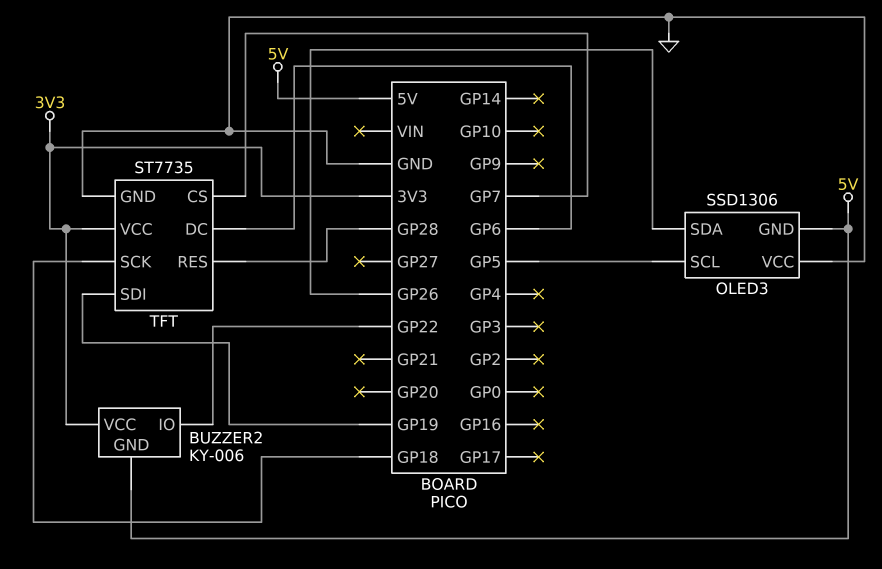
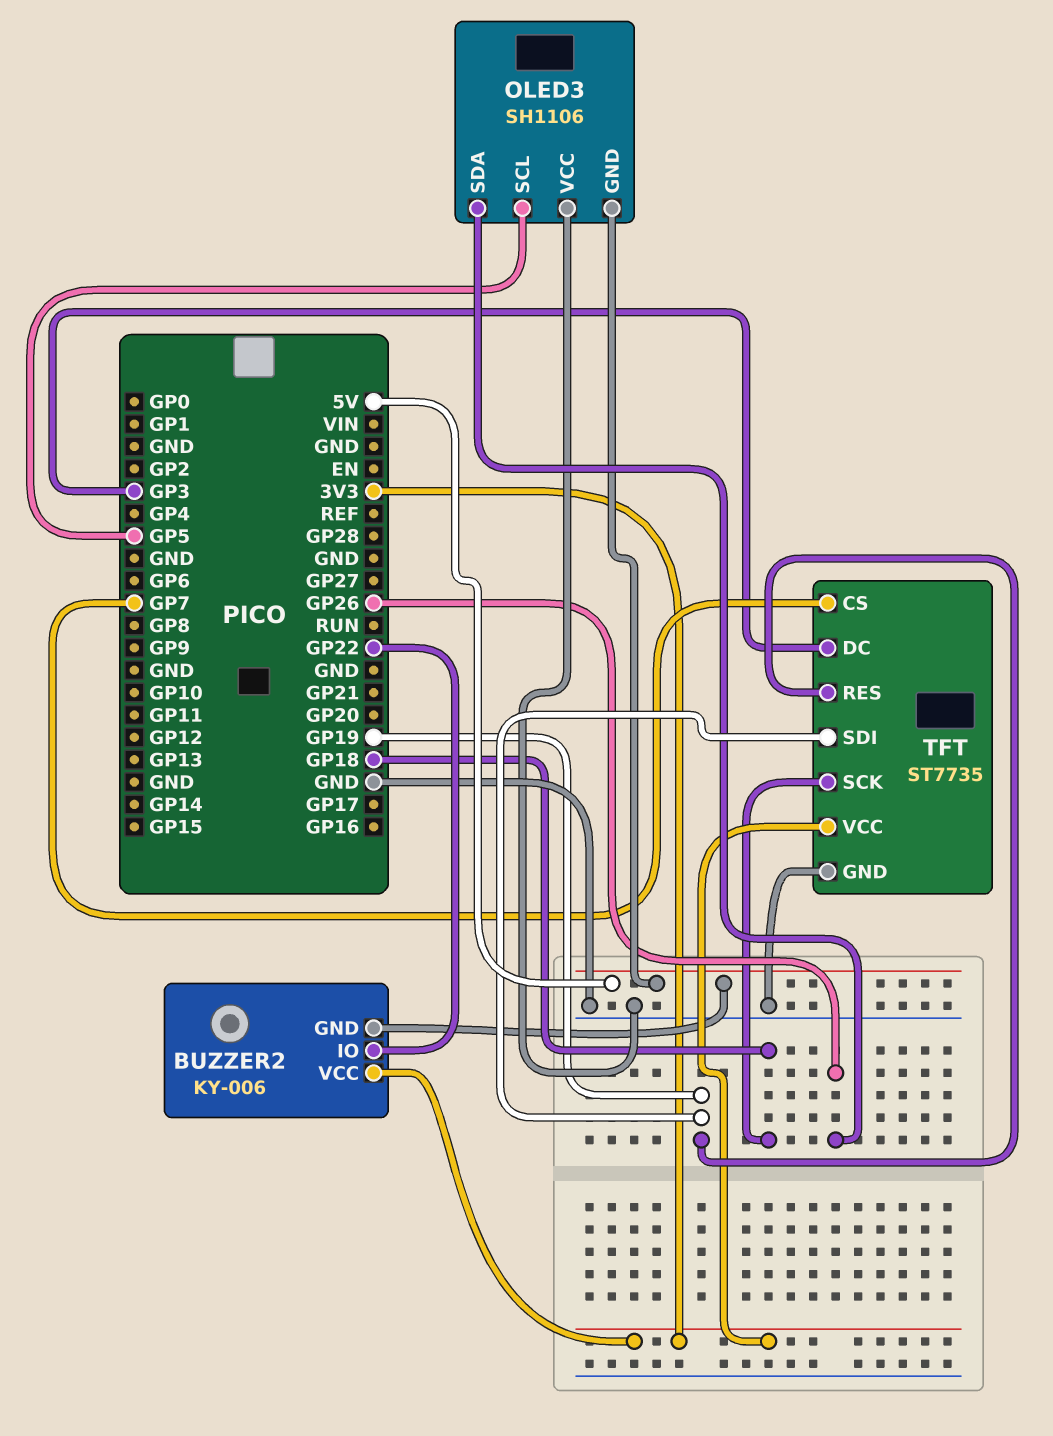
OLED3: SSD1306 -> SH1106
TFT pin DC: GP6 -> GP3
TFT pin RES: GP28 -> GP19

